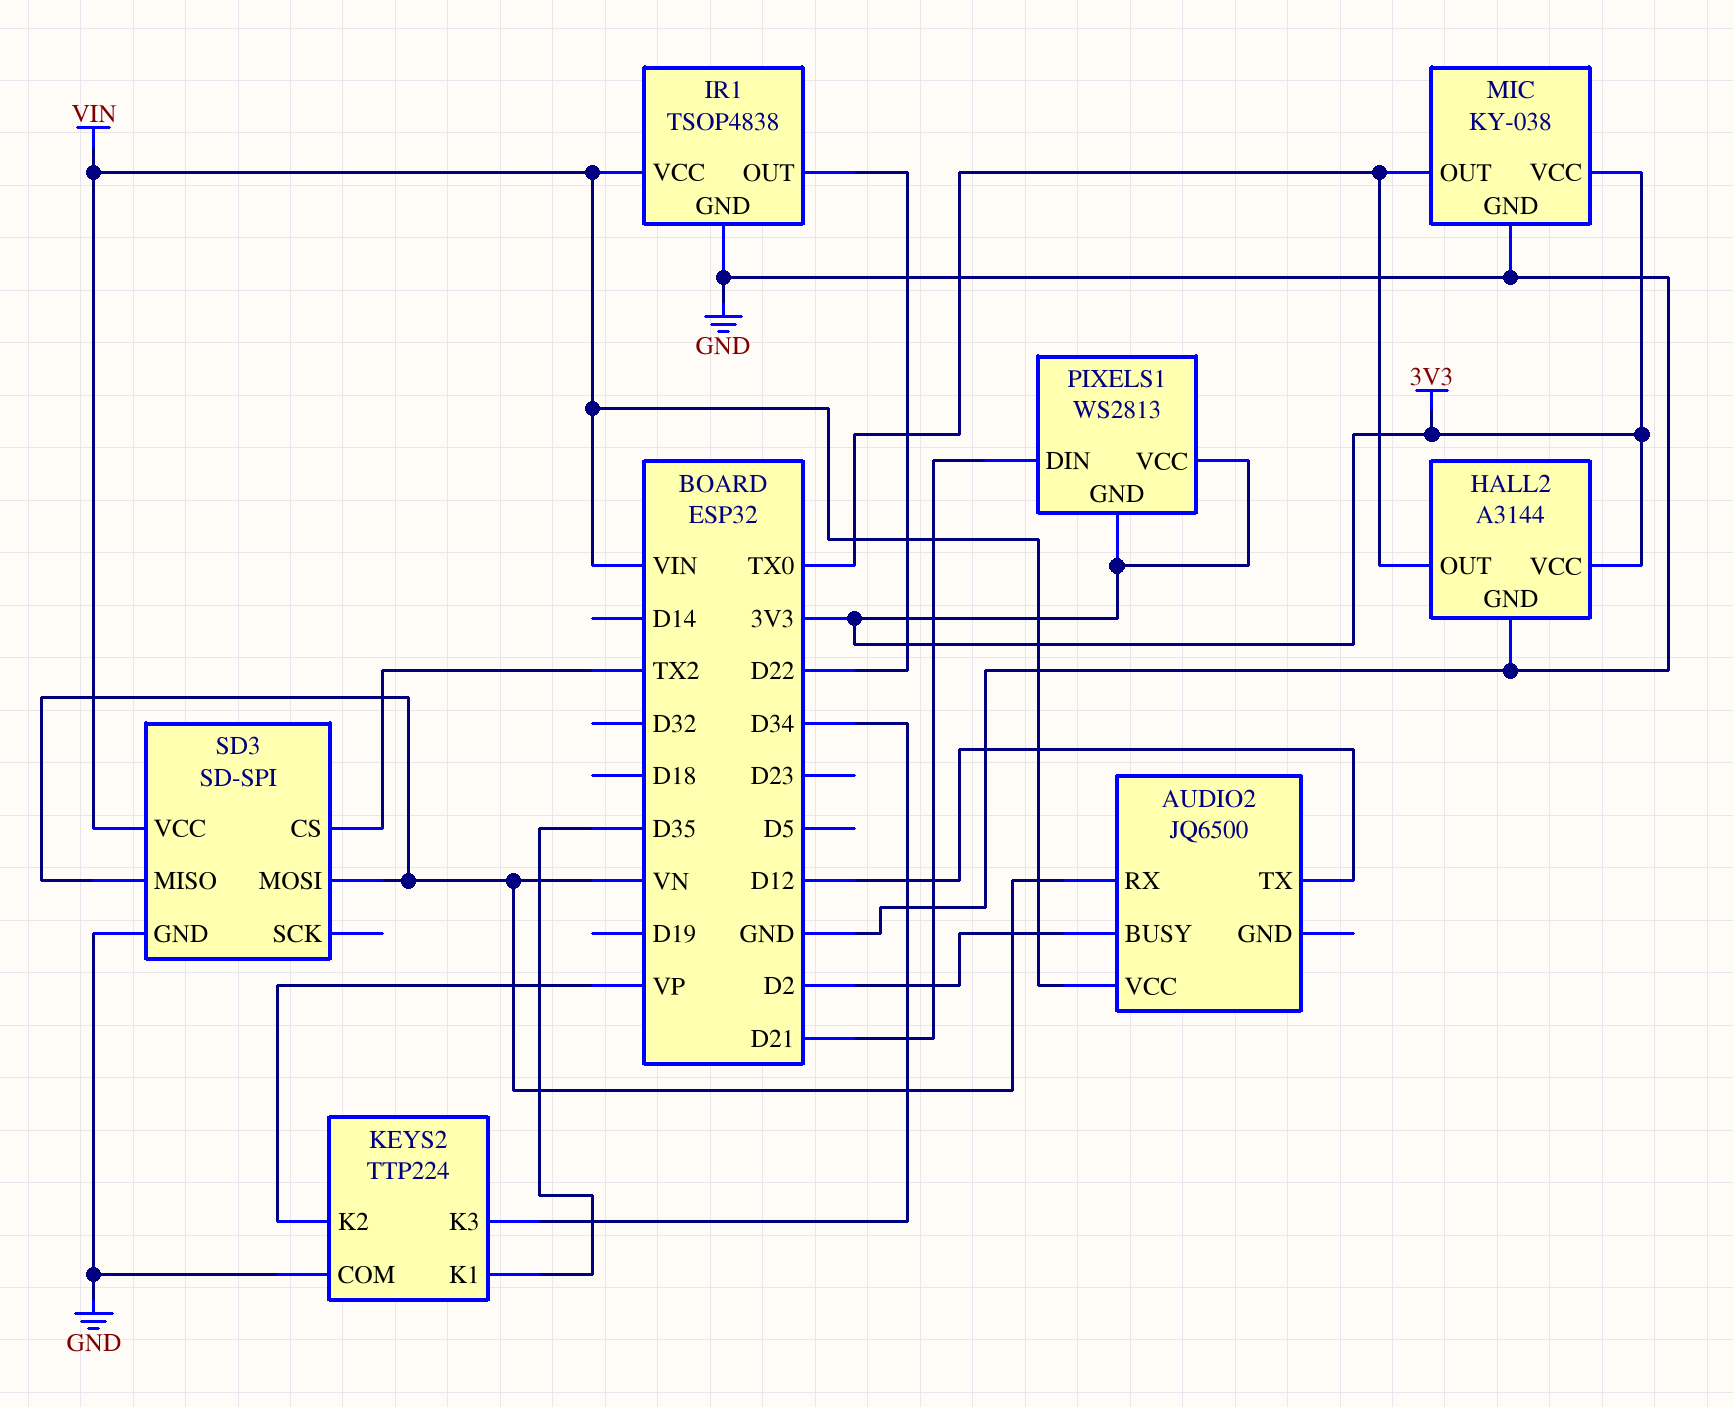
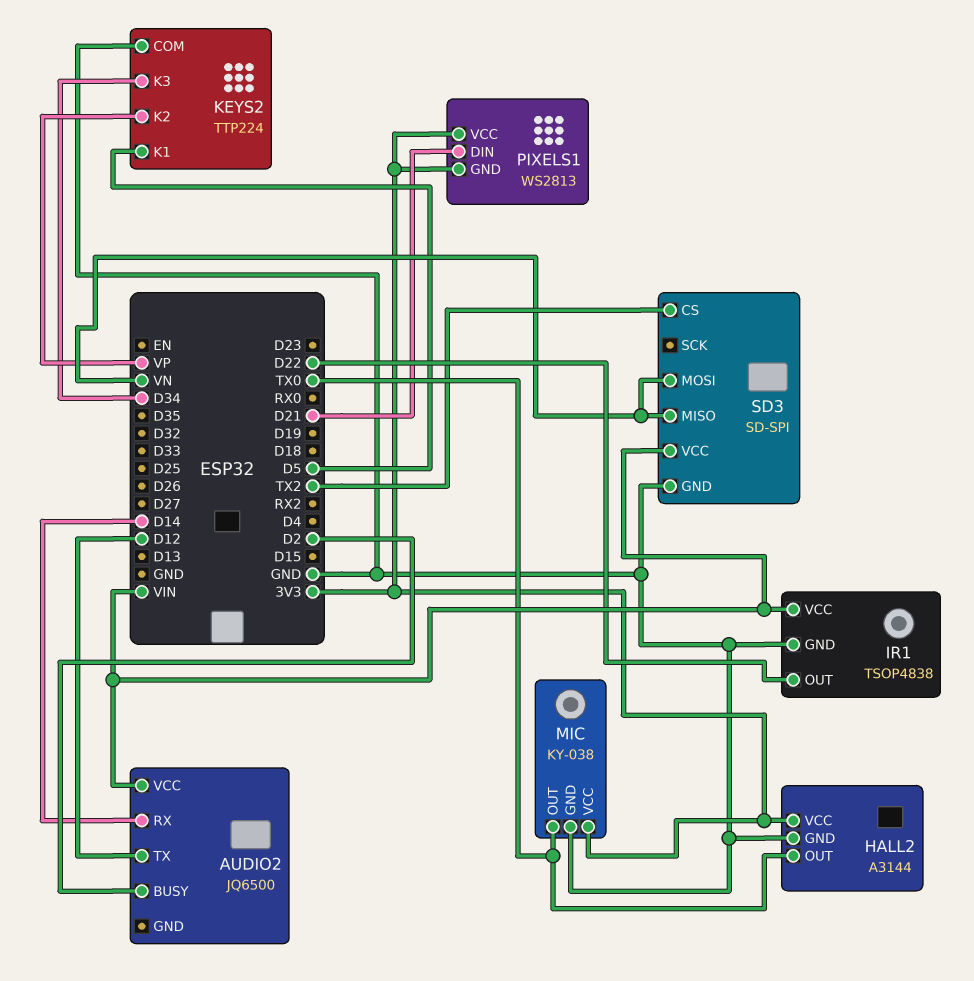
AUDIO2 pin RX: VN -> D14
KEYS2 pin K1: D35 -> D5

